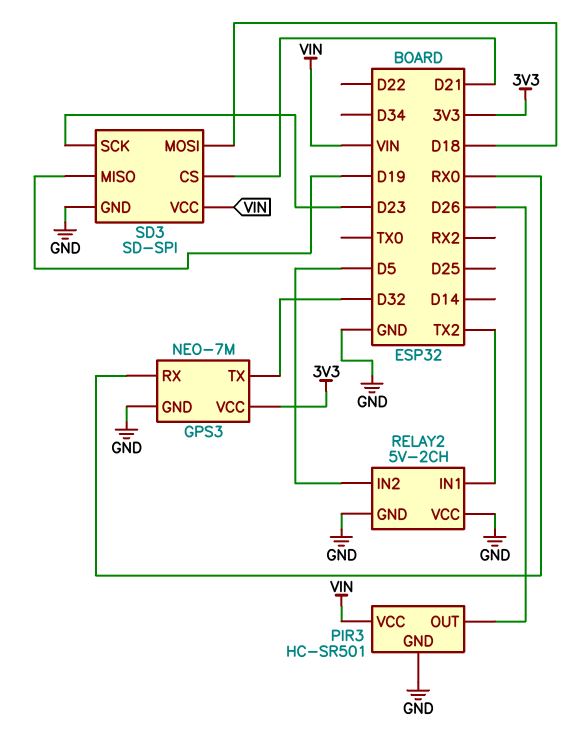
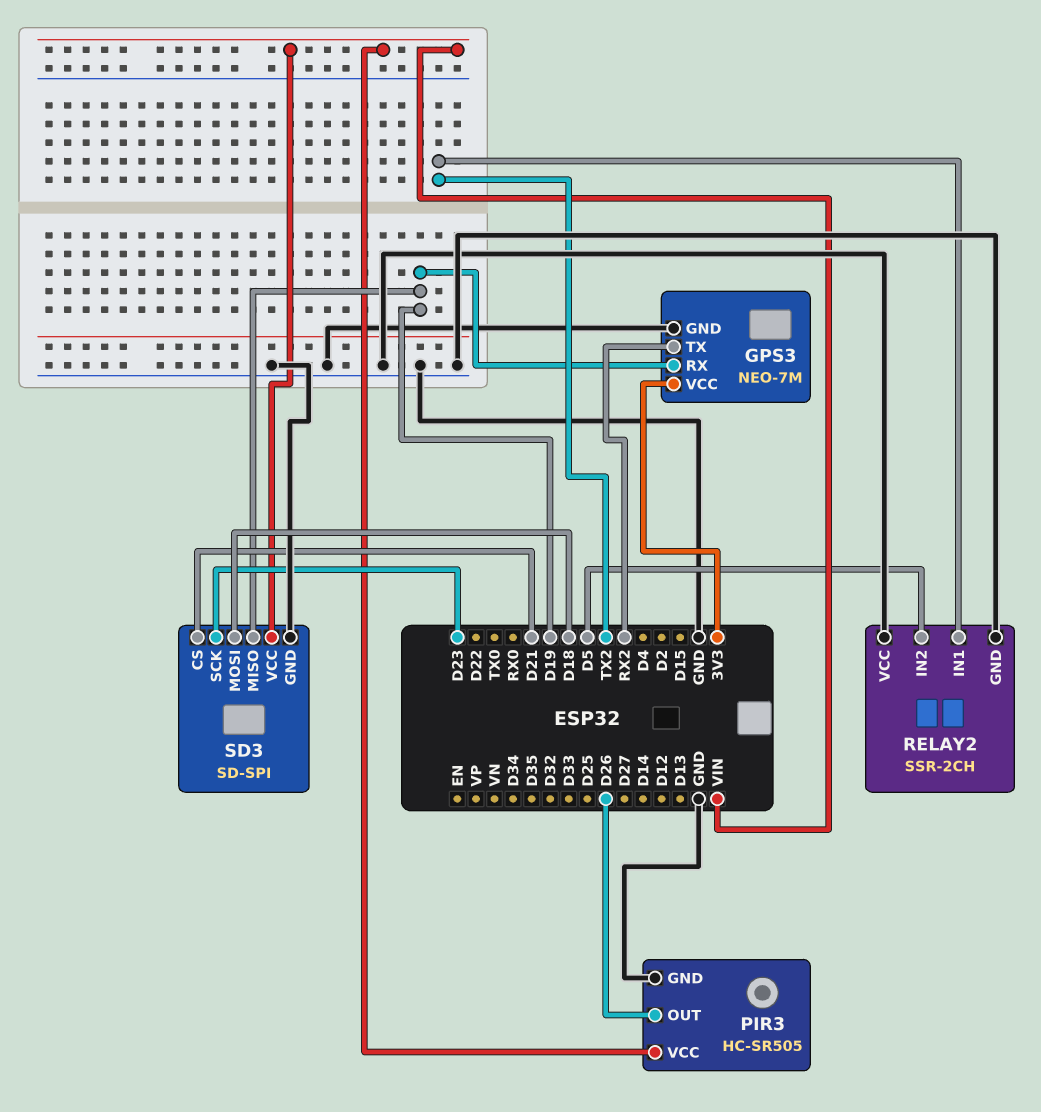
GPS3 pin RX: RX0 -> D19
GPS3 pin TX: D32 -> RX2
PIR3: HC-SR501 -> HC-SR505
RELAY2: 5V-2CH -> SSR-2CH

